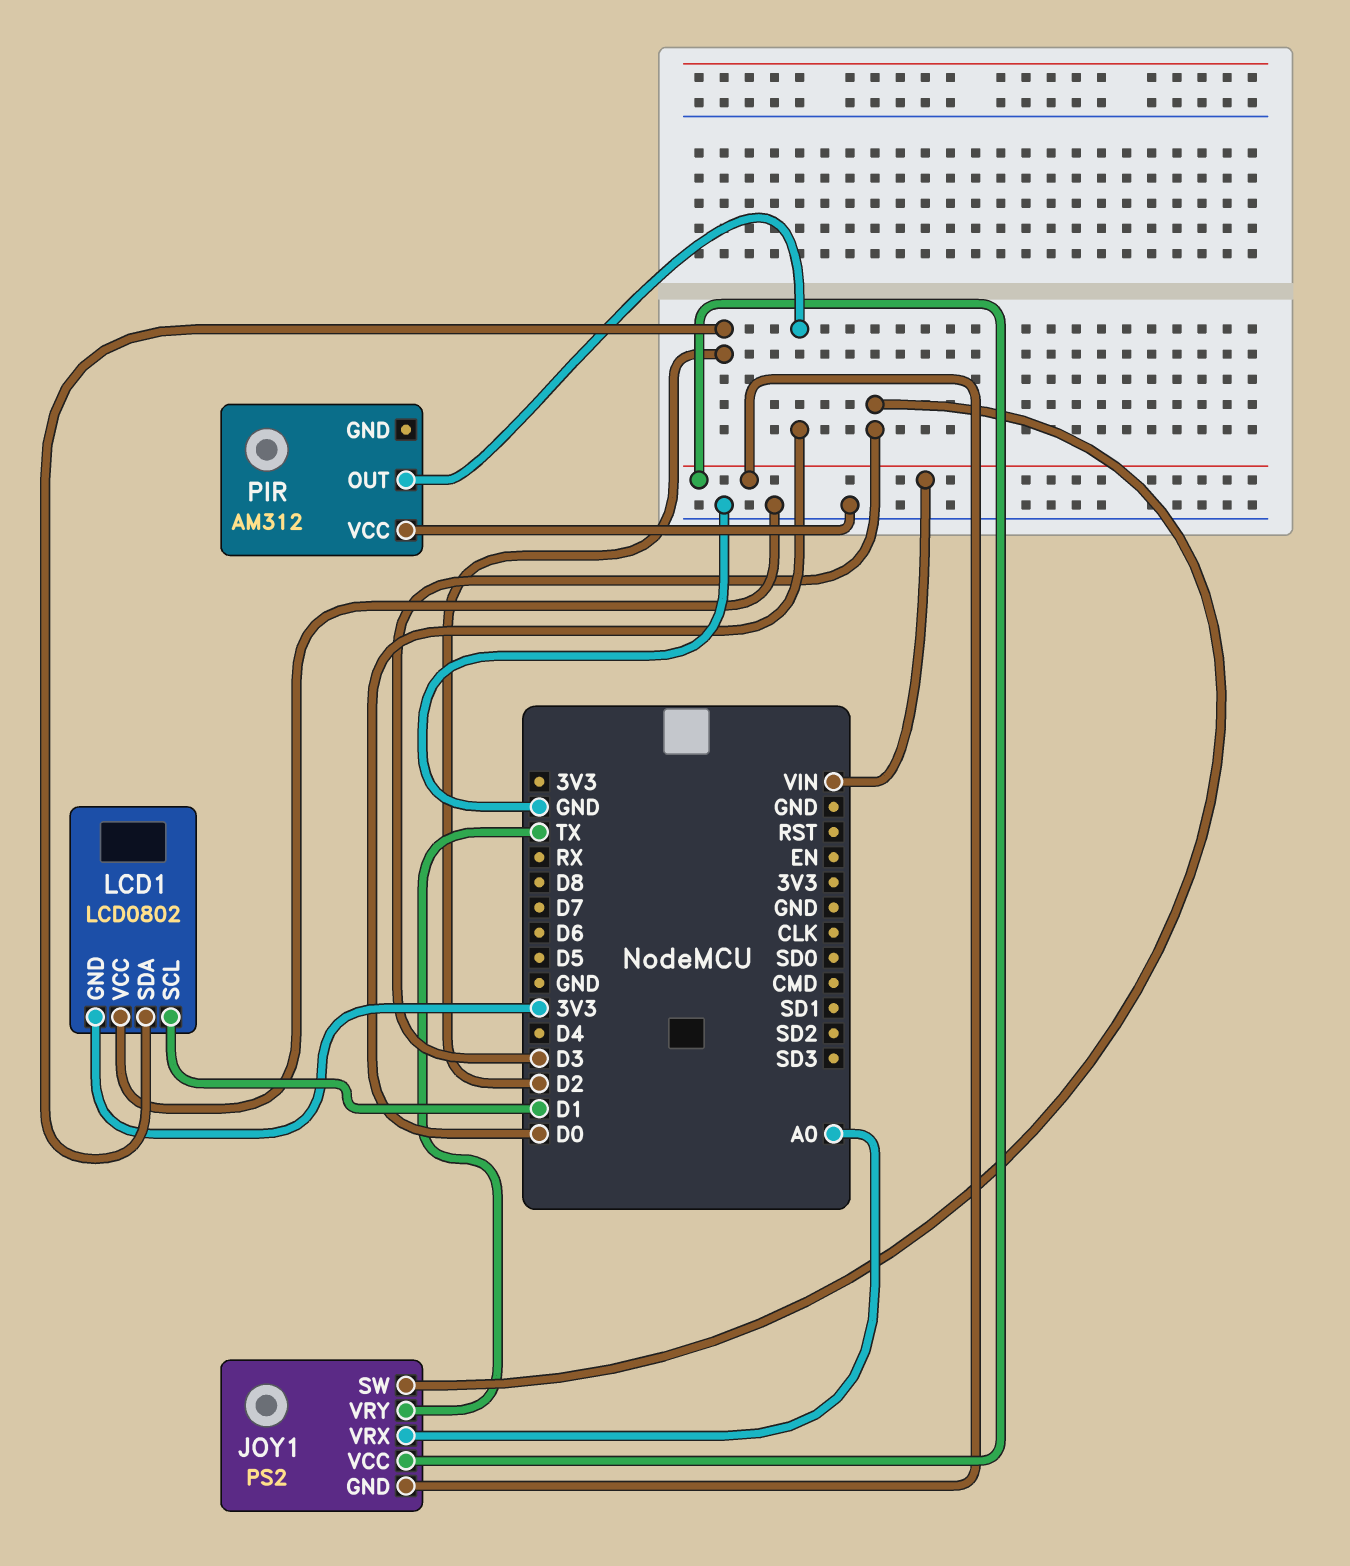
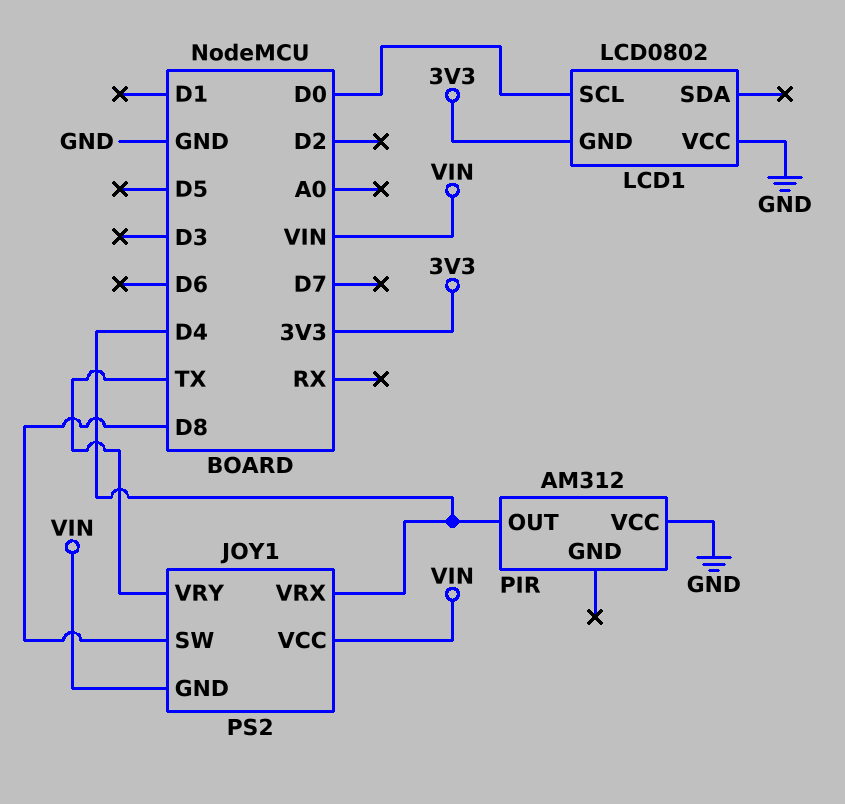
JOY1 pin SW: D3 -> D8
JOY1 pin VRX: A0 -> D4
LCD1 pin SCL: D1 -> D0
LCD1 pin SDA: D2 -> none
PIR pin OUT: D0 -> D4

